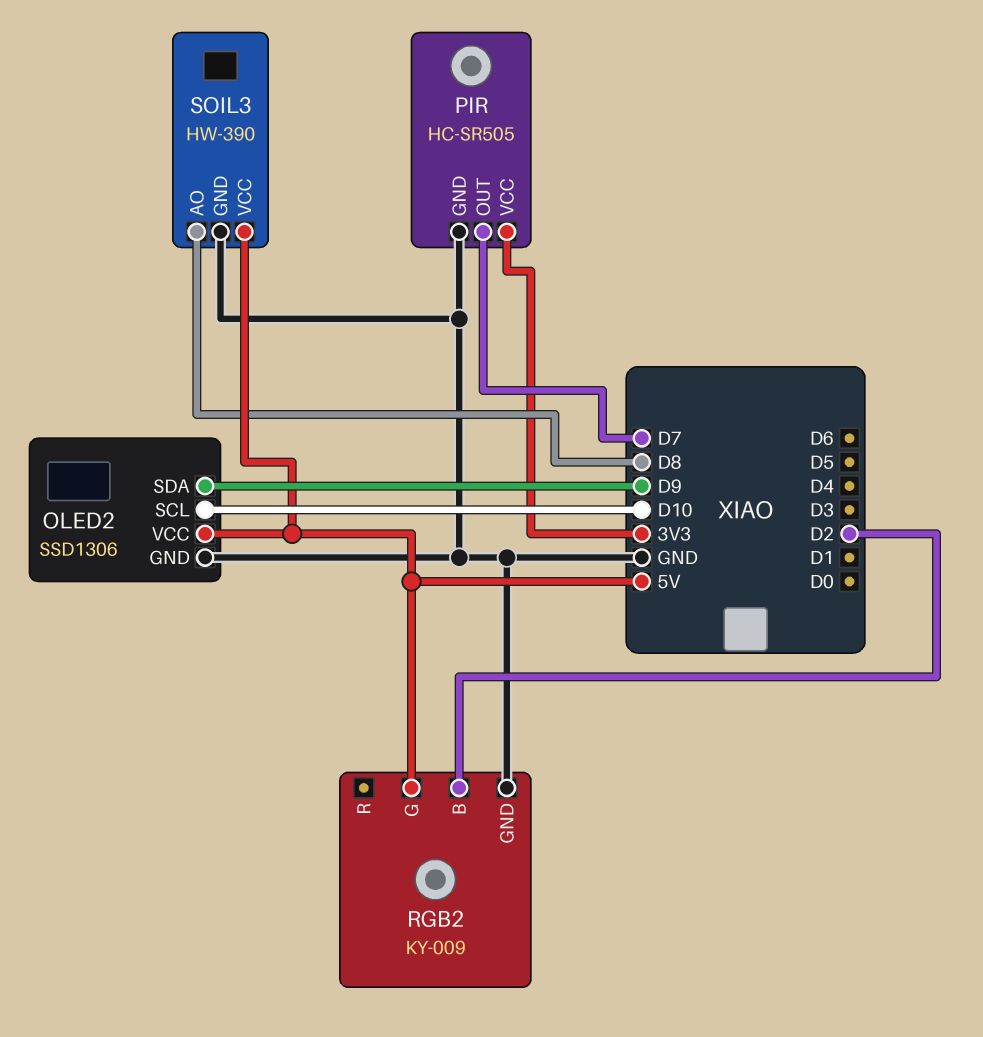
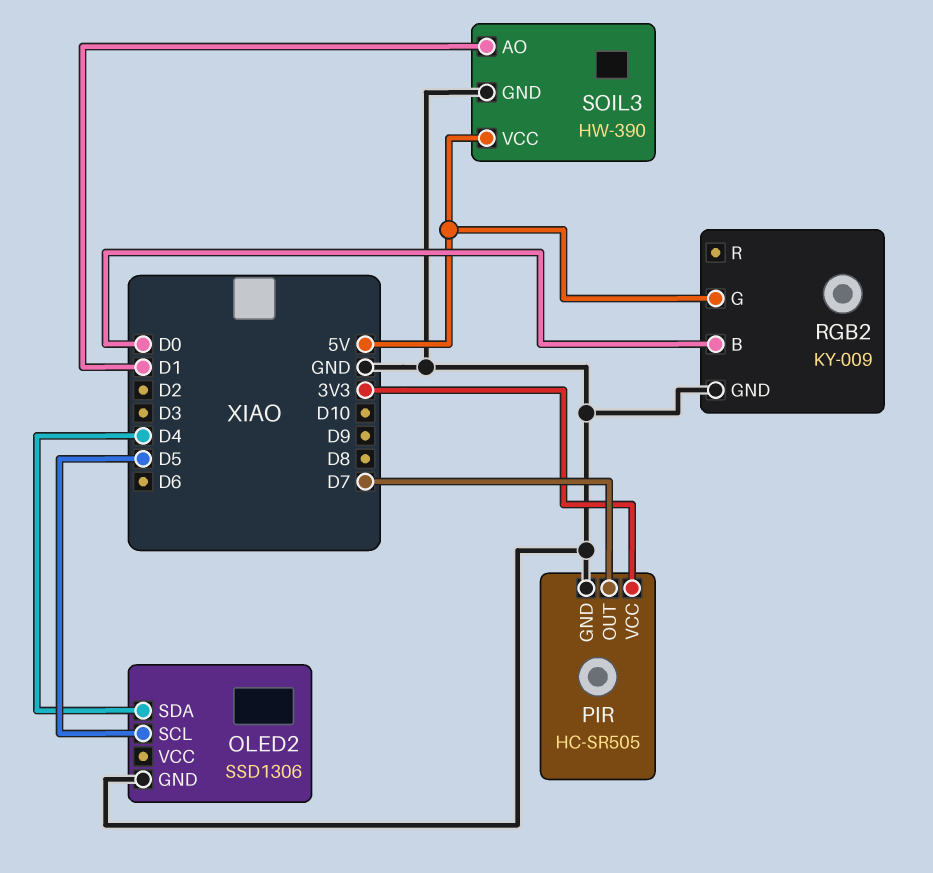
OLED2 pin SCL: D10 -> D5
OLED2 pin SDA: D9 -> D4
OLED2 pin VCC: 5V -> none
RGB2 pin B: D2 -> D0
SOIL3 pin AO: D8 -> D1

